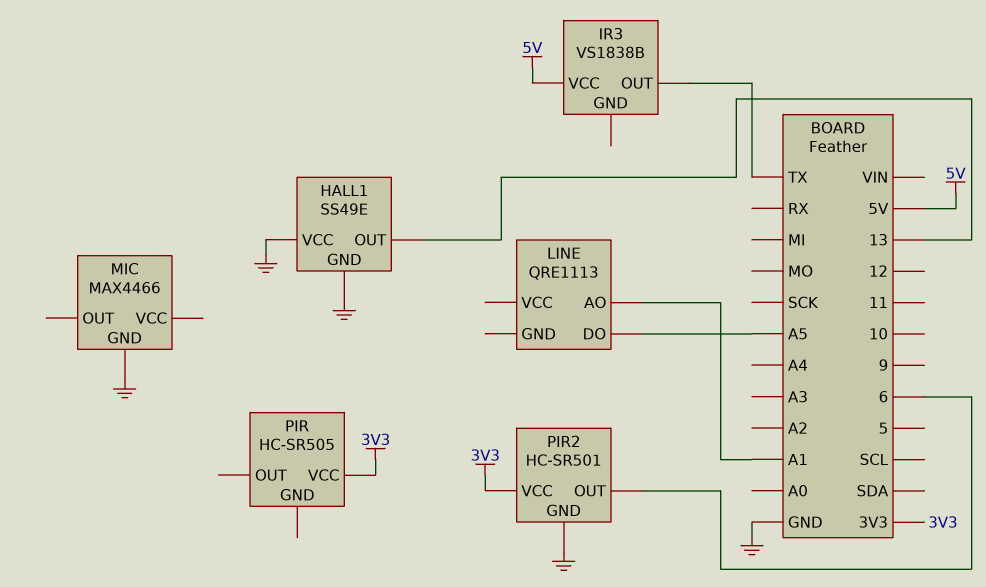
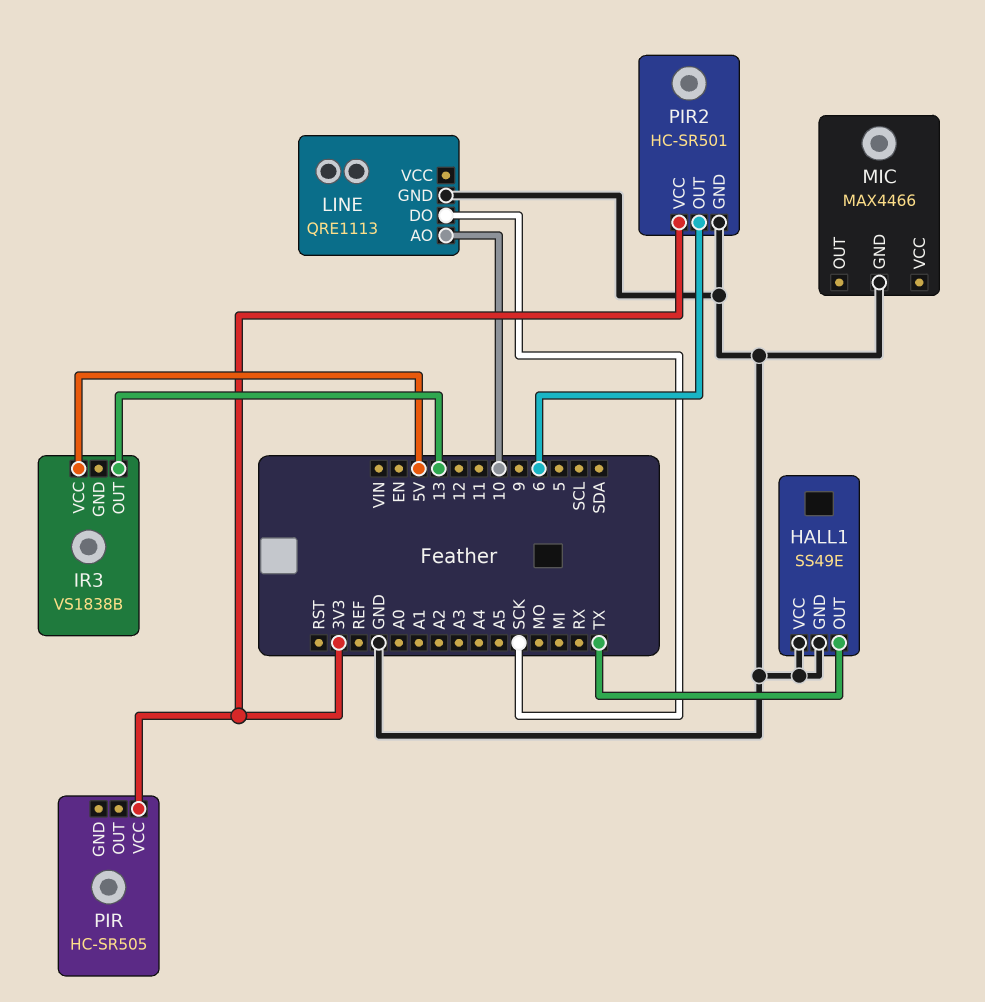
HALL1 pin OUT: 13 -> TX
IR3 pin OUT: TX -> 13
LINE pin AO: A1 -> 10
LINE pin DO: A5 -> SCK
LINE pin GND: none -> GND

